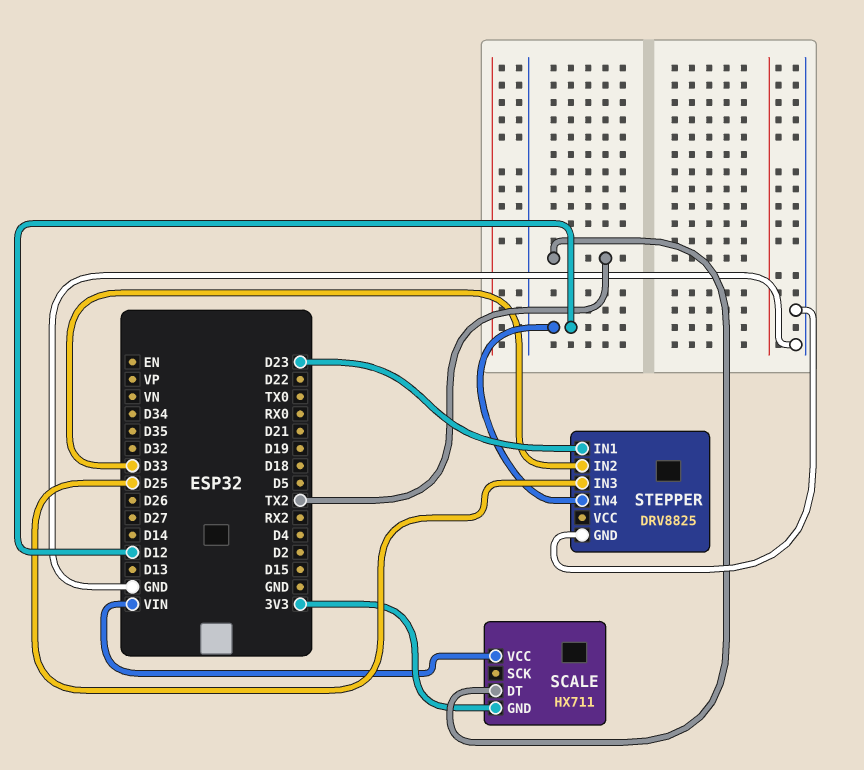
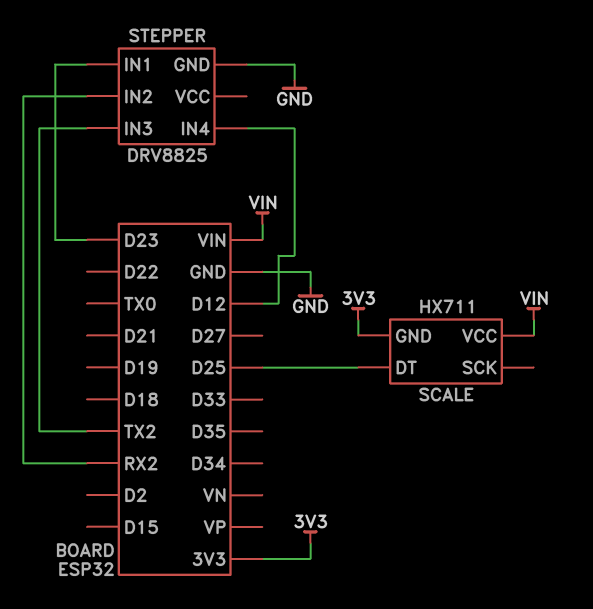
SCALE pin DT: TX2 -> D25
STEPPER pin IN2: D33 -> RX2
STEPPER pin IN3: D25 -> TX2

